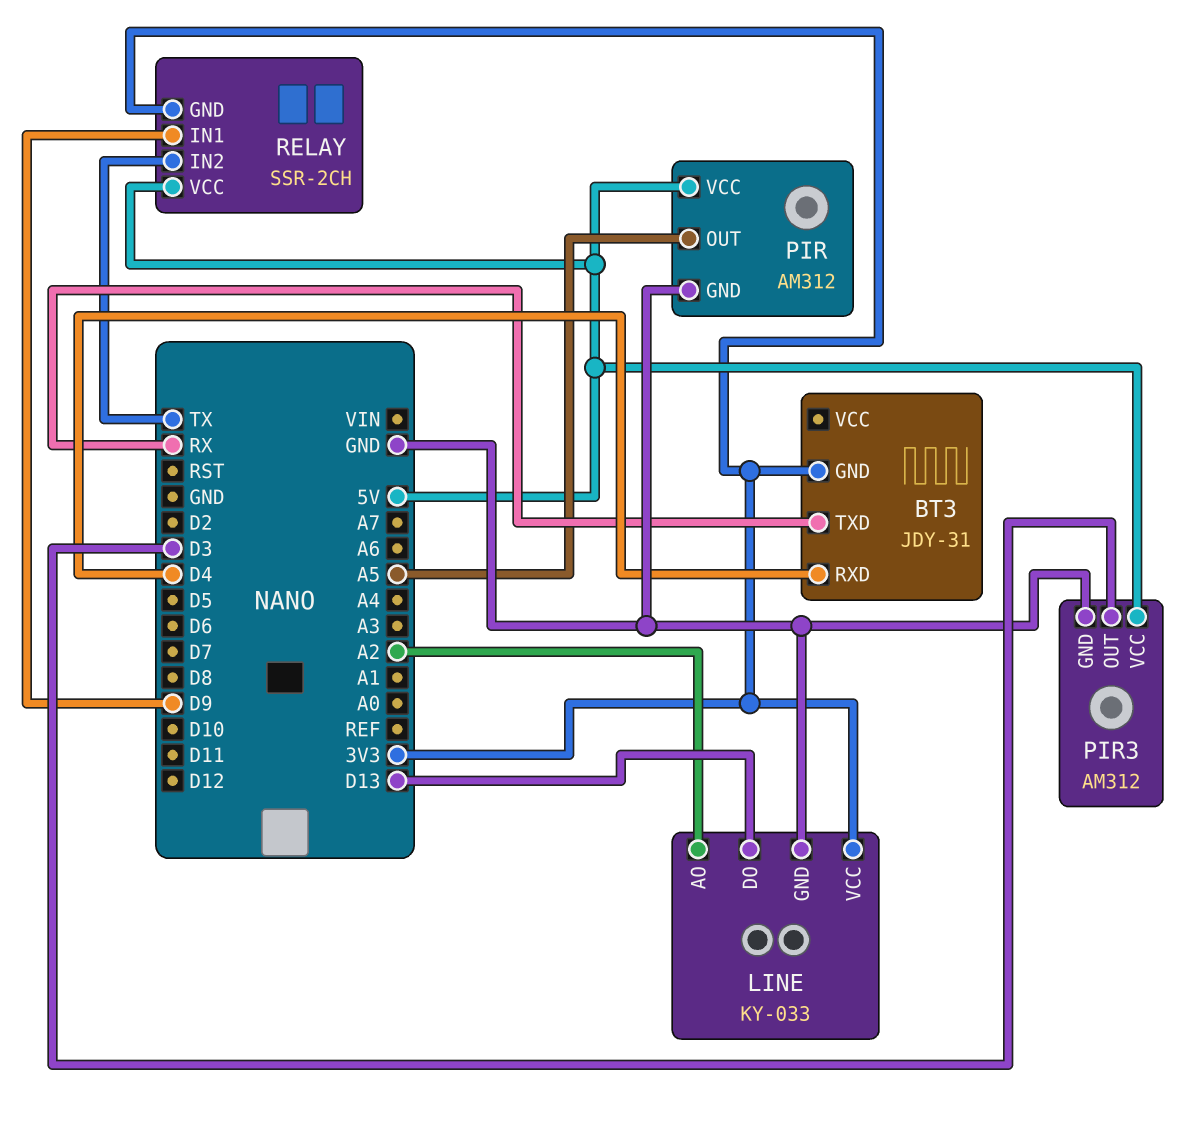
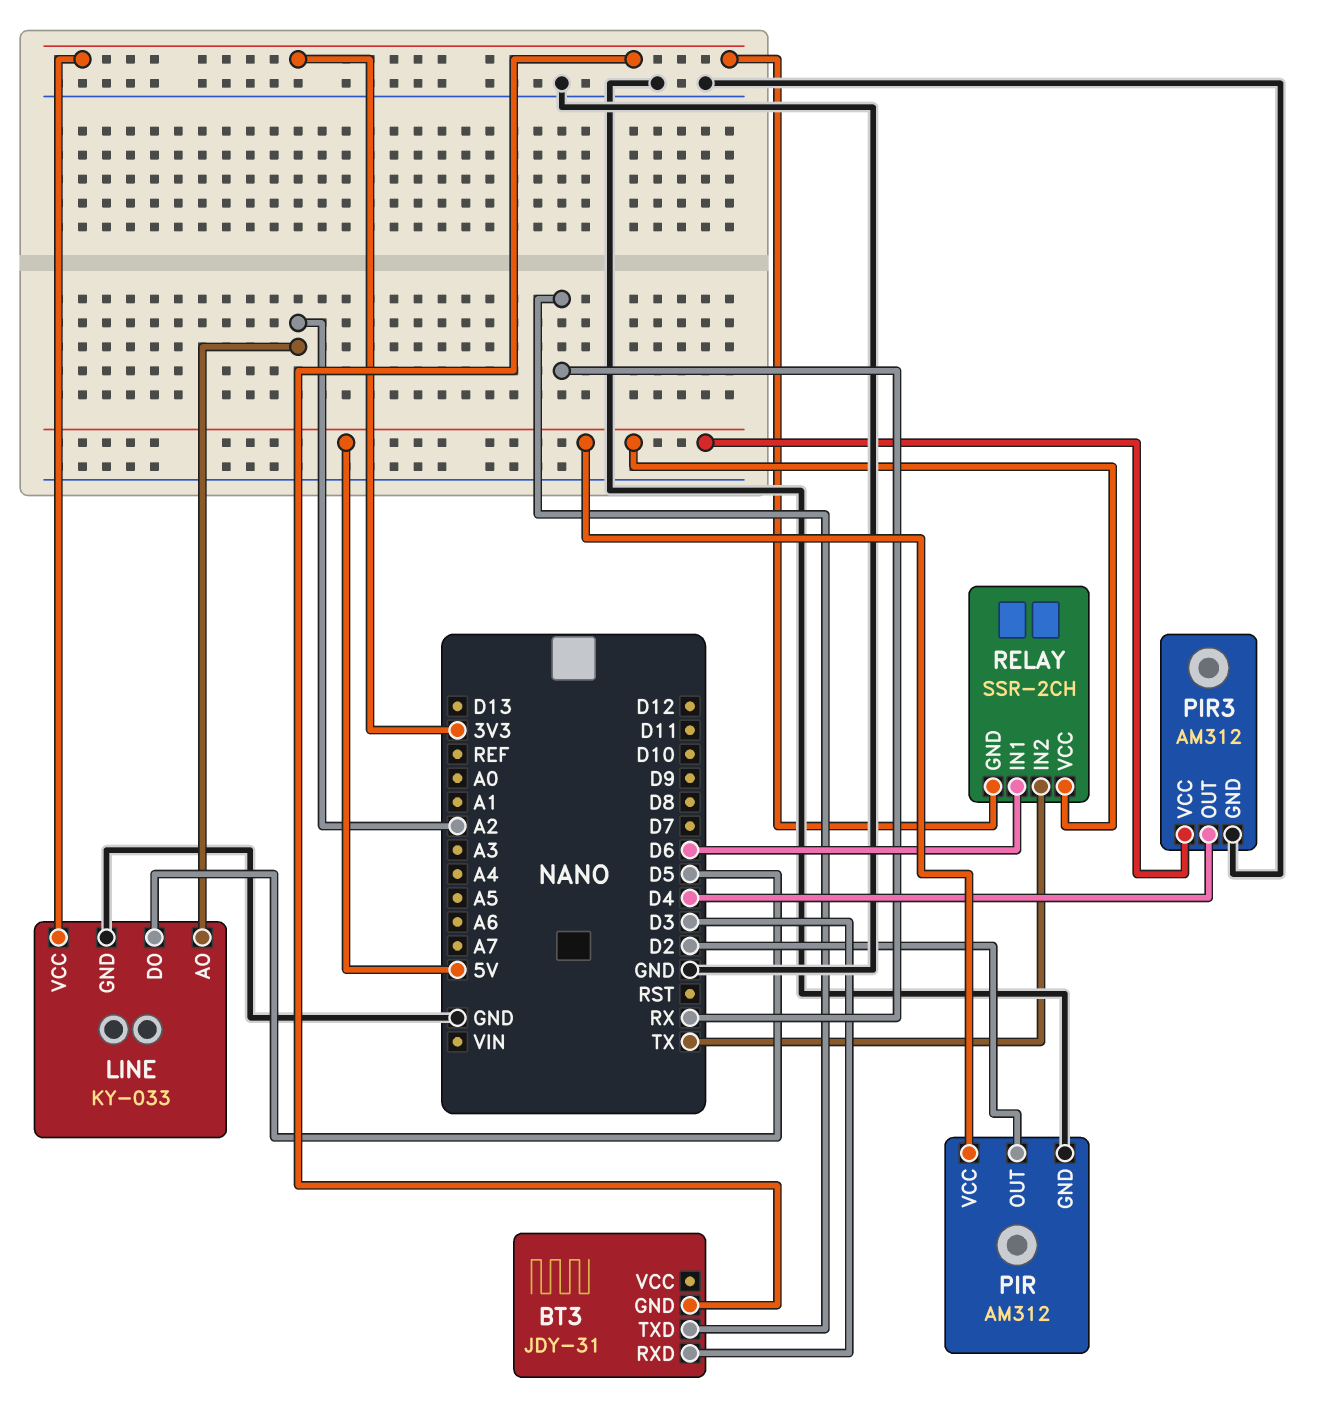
BT3 pin RXD: D4 -> D3
LINE pin DO: D13 -> D5
PIR pin OUT: A5 -> D2
PIR3 pin OUT: D3 -> D4
RELAY pin IN1: D9 -> D6

